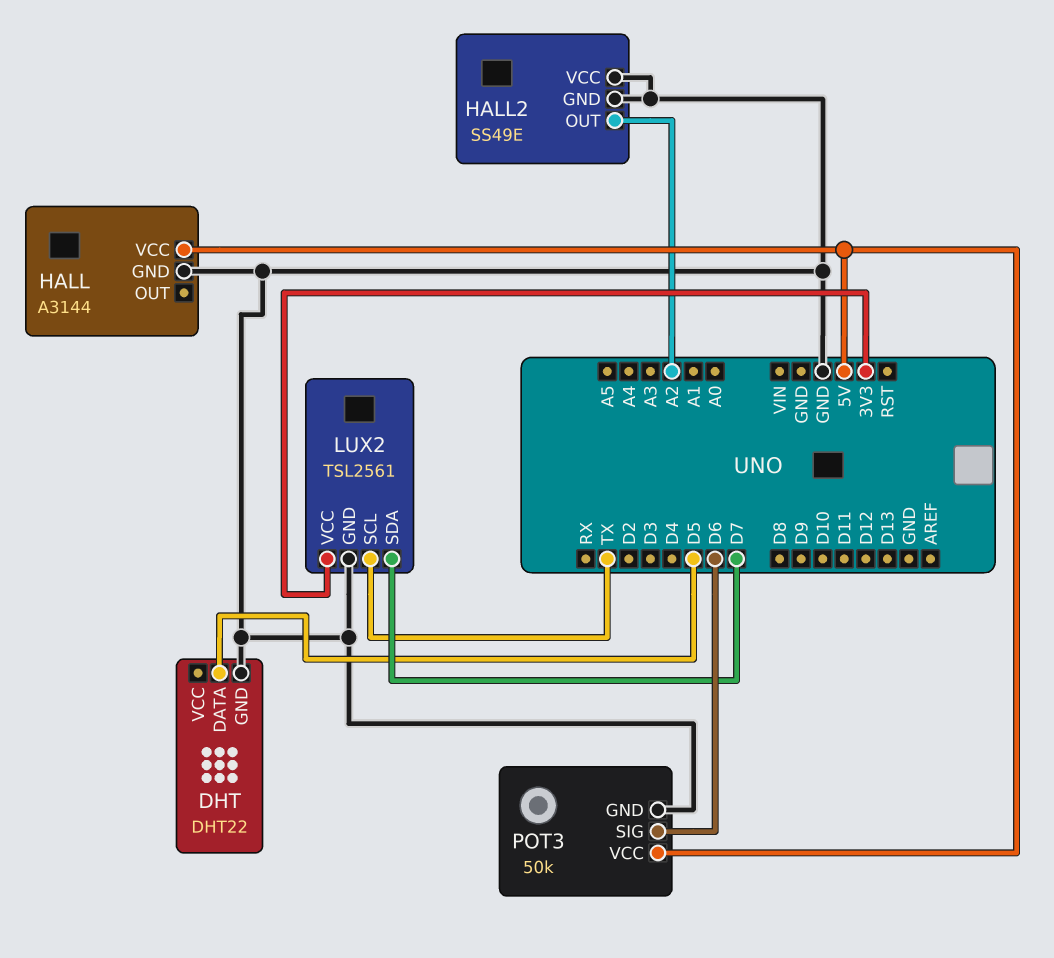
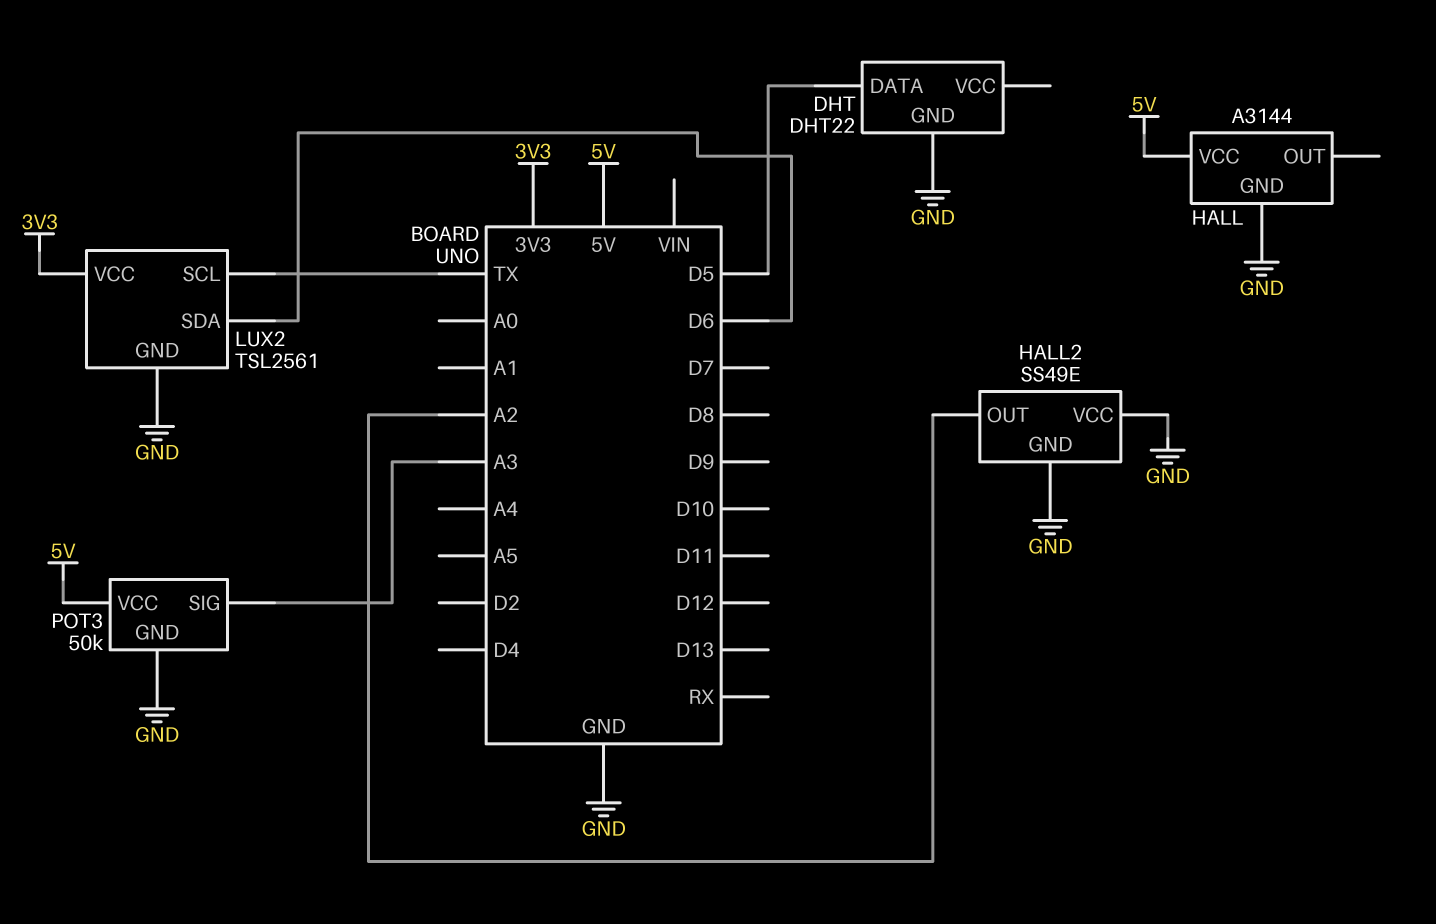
LUX2 pin SDA: D7 -> D6
POT3 pin SIG: D6 -> A3

